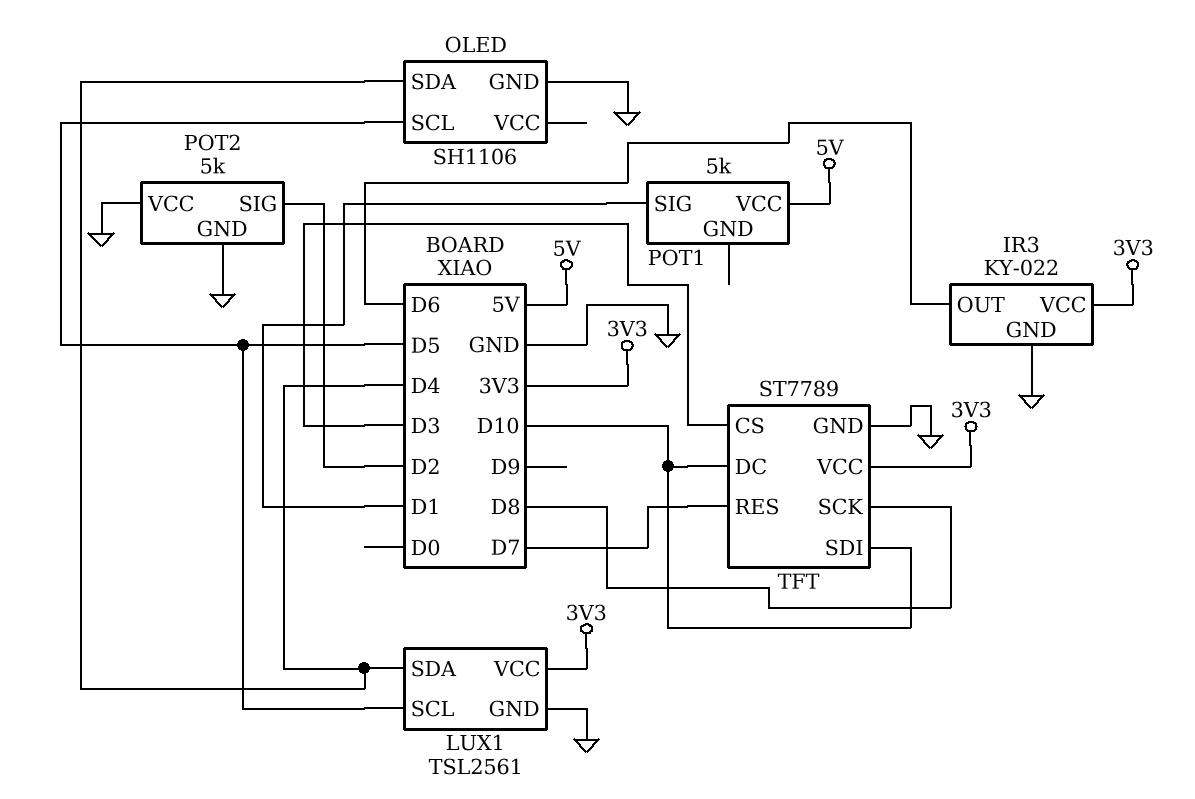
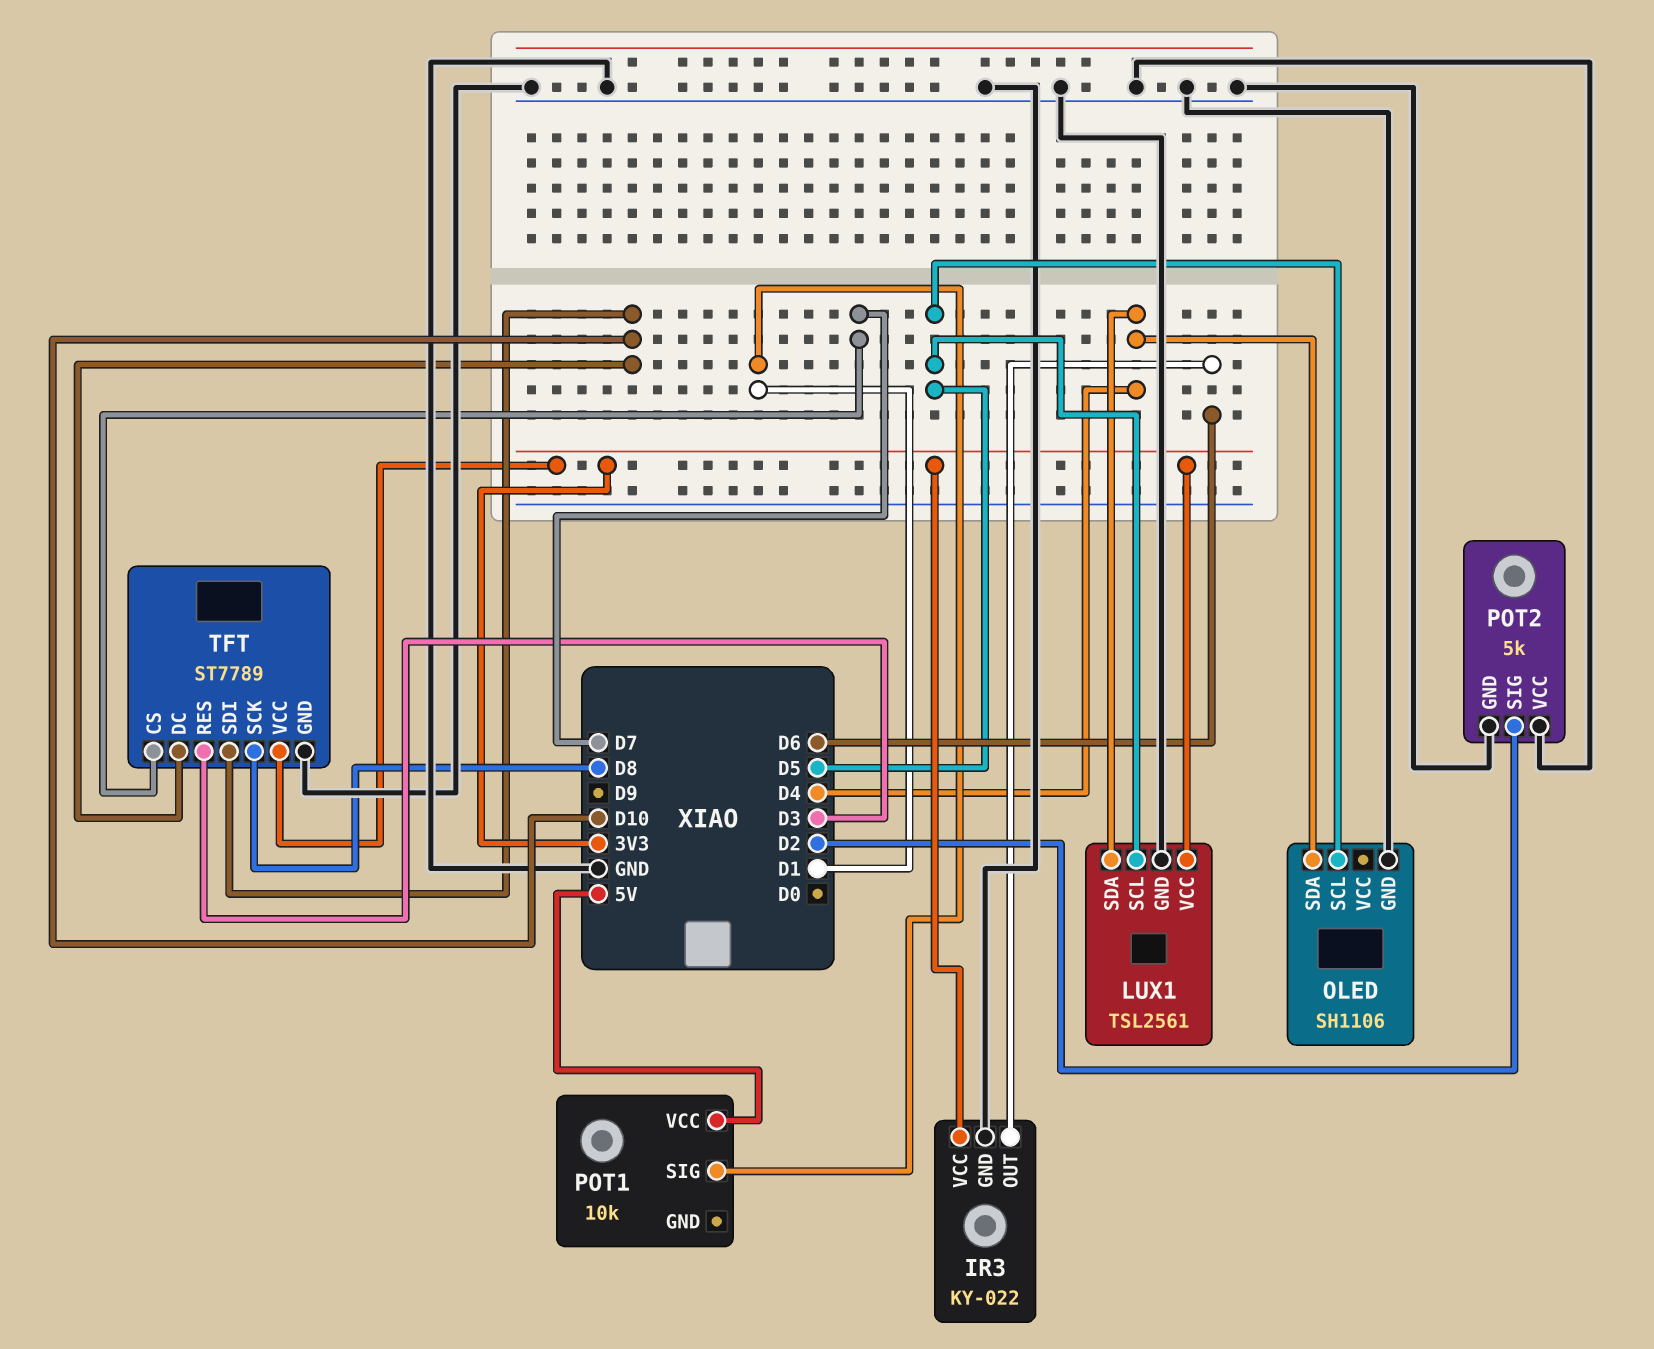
POT1: 5k -> 10k
TFT pin CS: D3 -> D7
TFT pin RES: D7 -> D3

